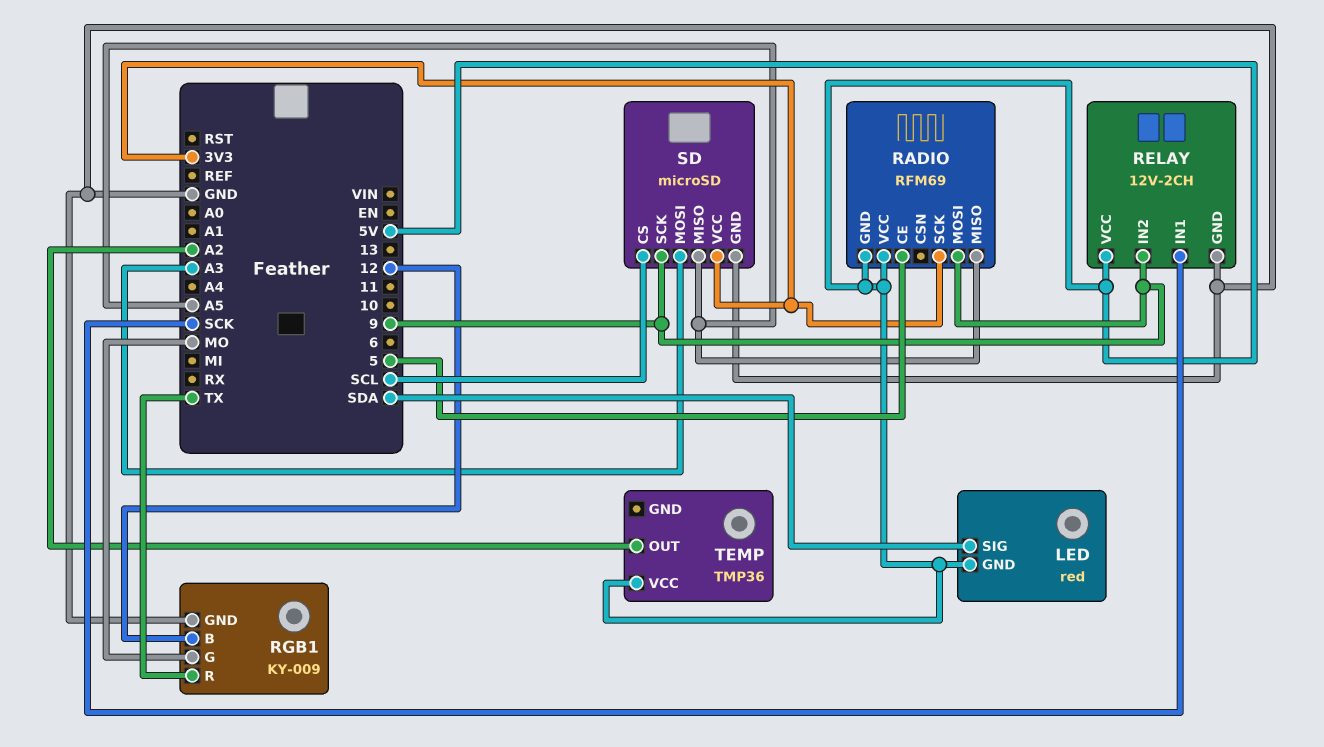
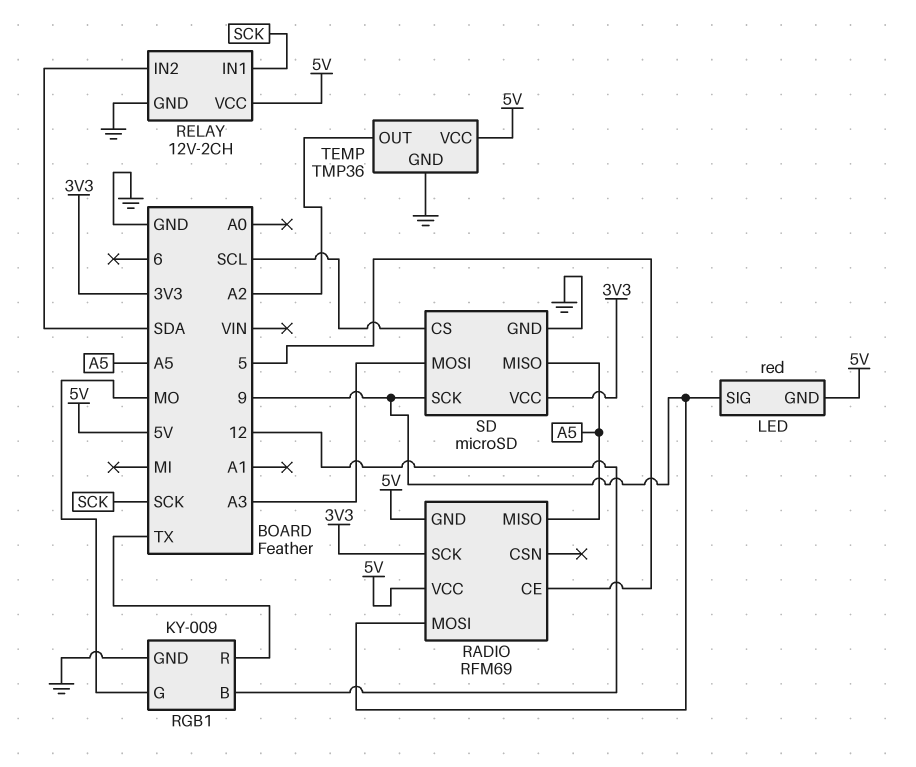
LED pin SIG: SDA -> 9
RELAY pin IN2: 9 -> SDA
TEMP pin GND: none -> GND

